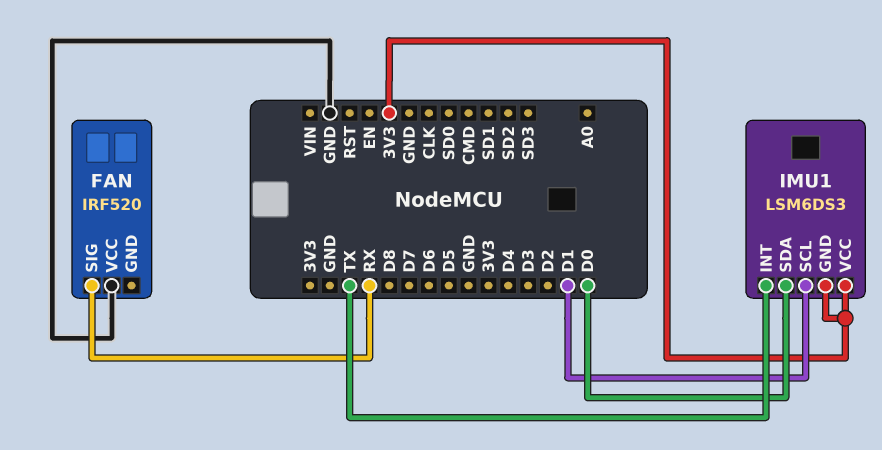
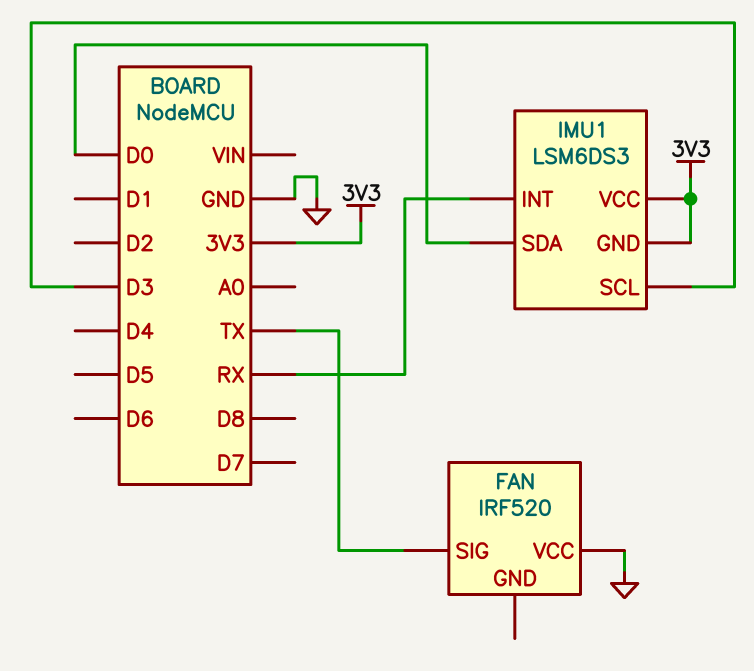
FAN pin SIG: RX -> TX
IMU1 pin INT: TX -> RX
IMU1 pin SCL: D1 -> D3

